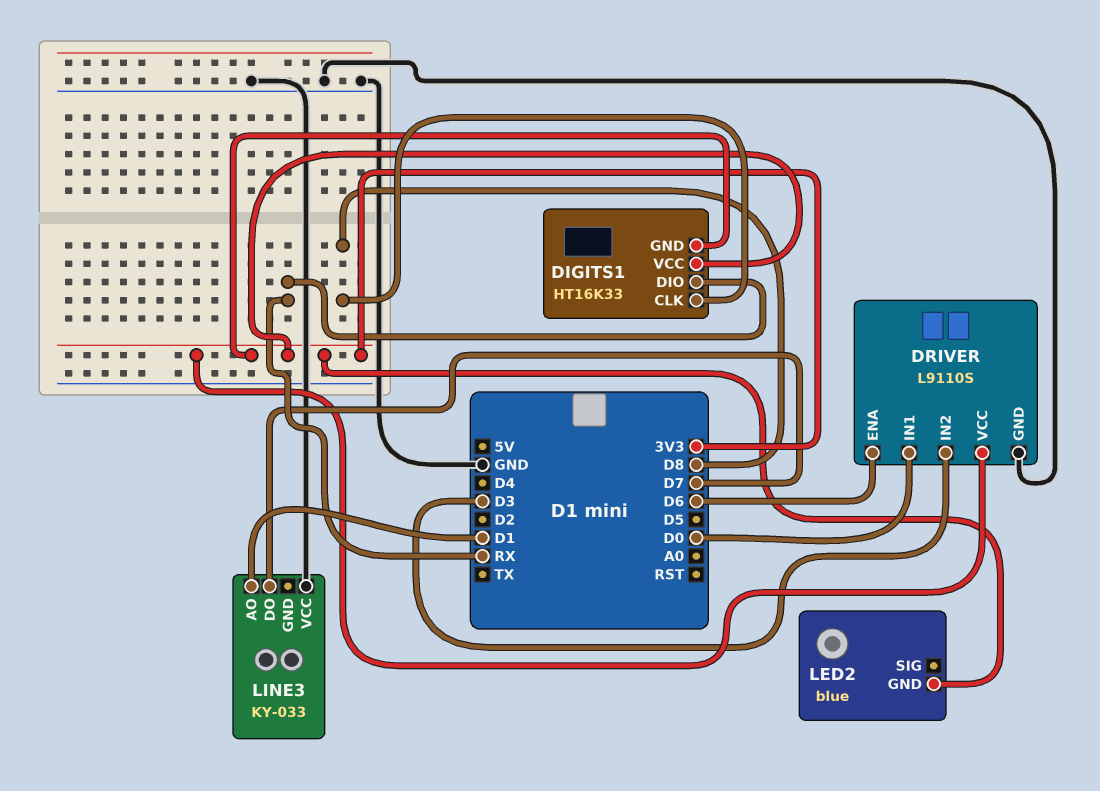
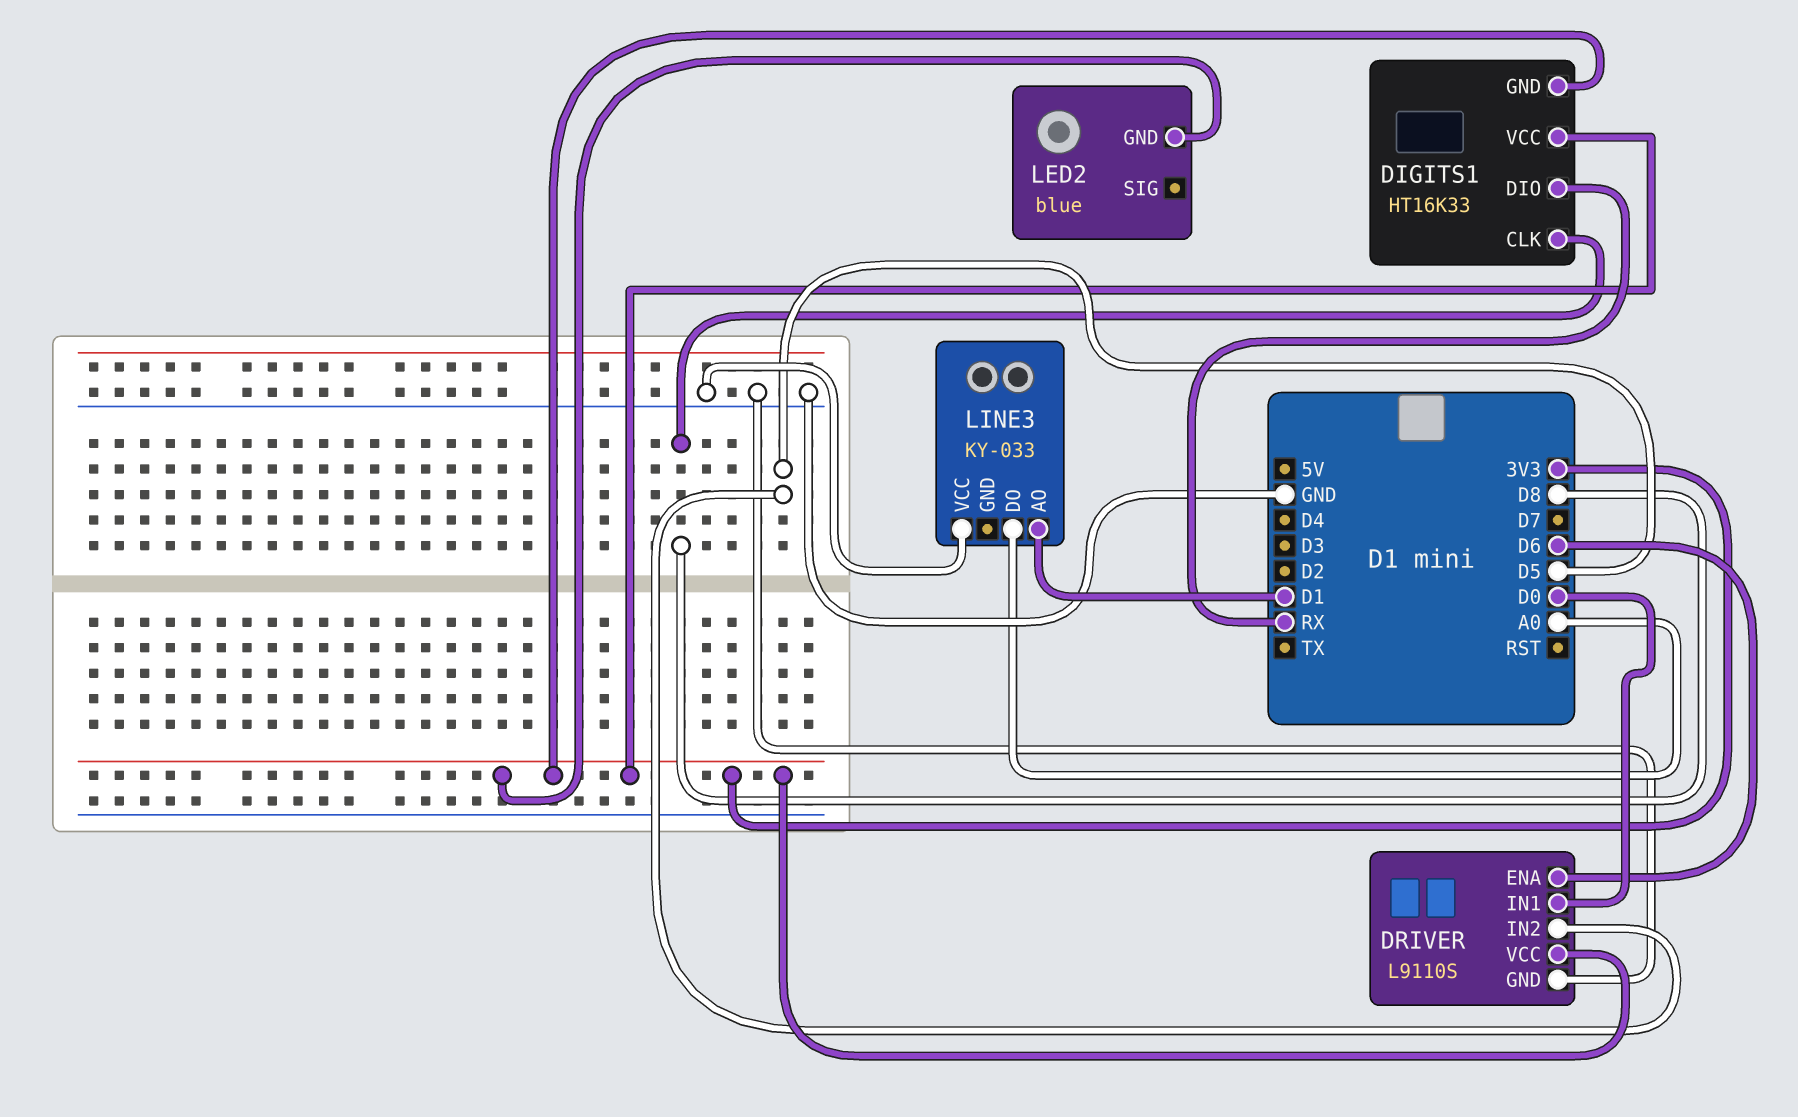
DRIVER pin IN2: D3 -> D5
LINE3 pin DO: D7 -> A0

